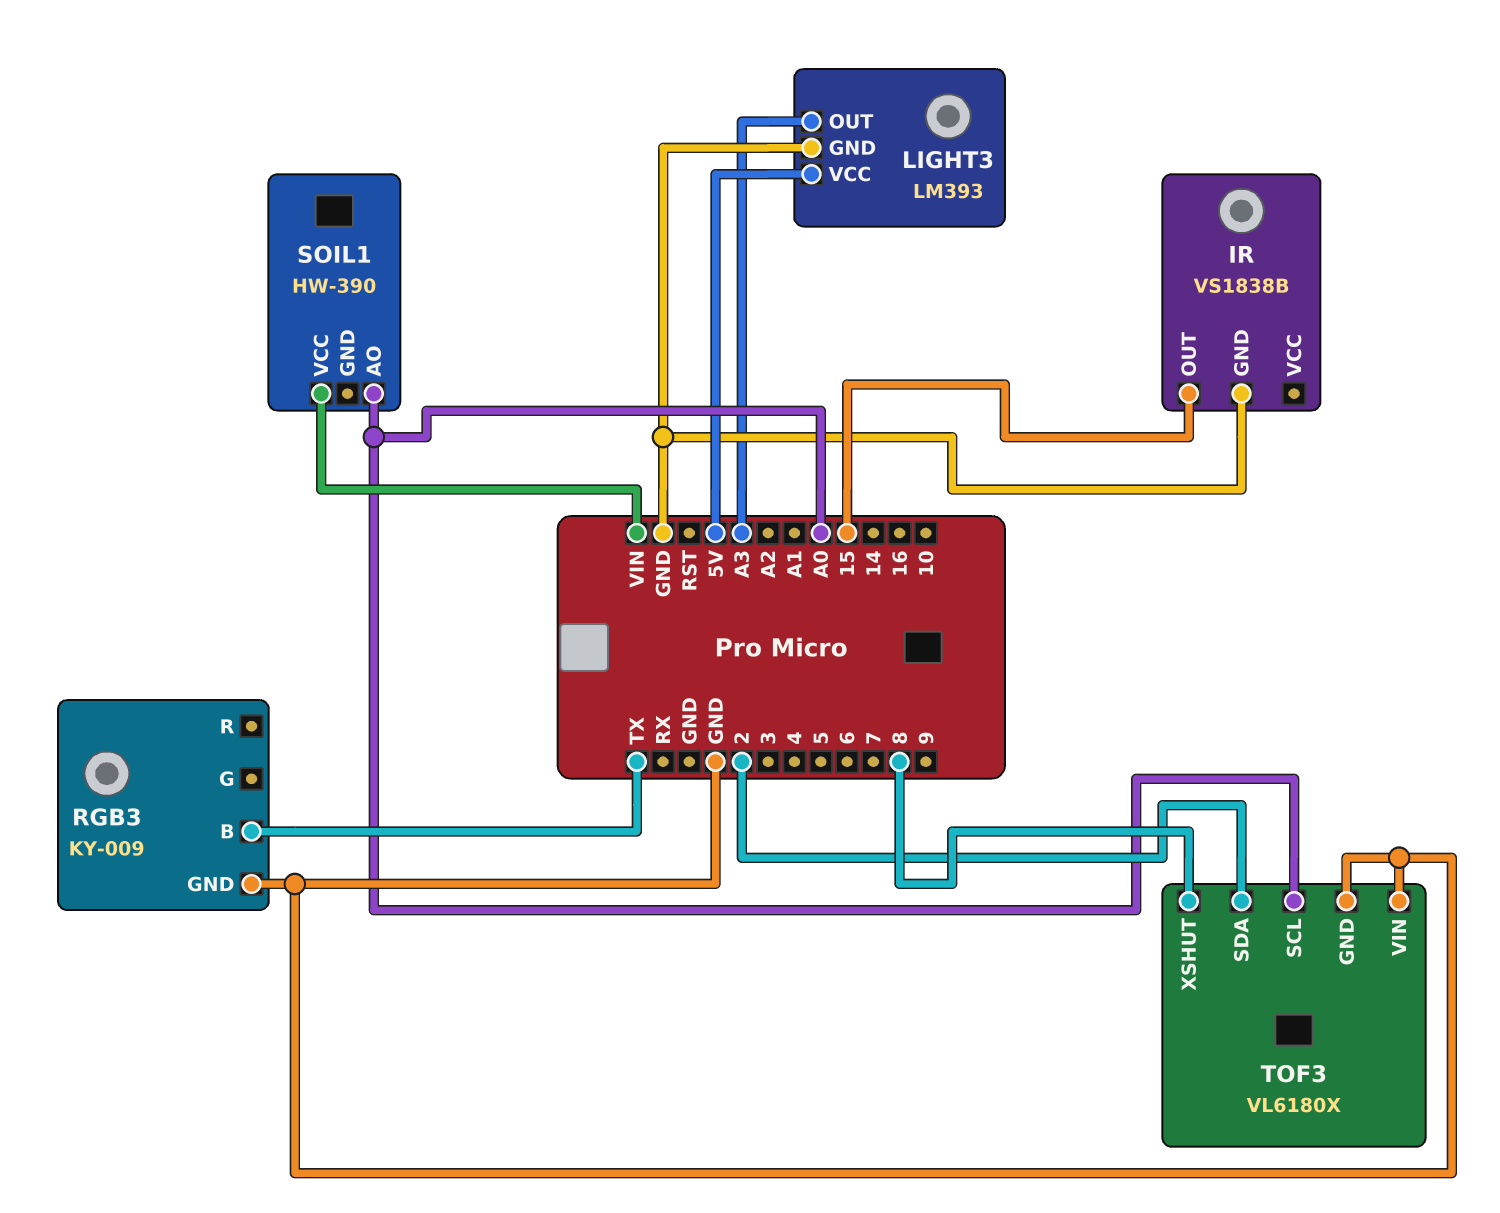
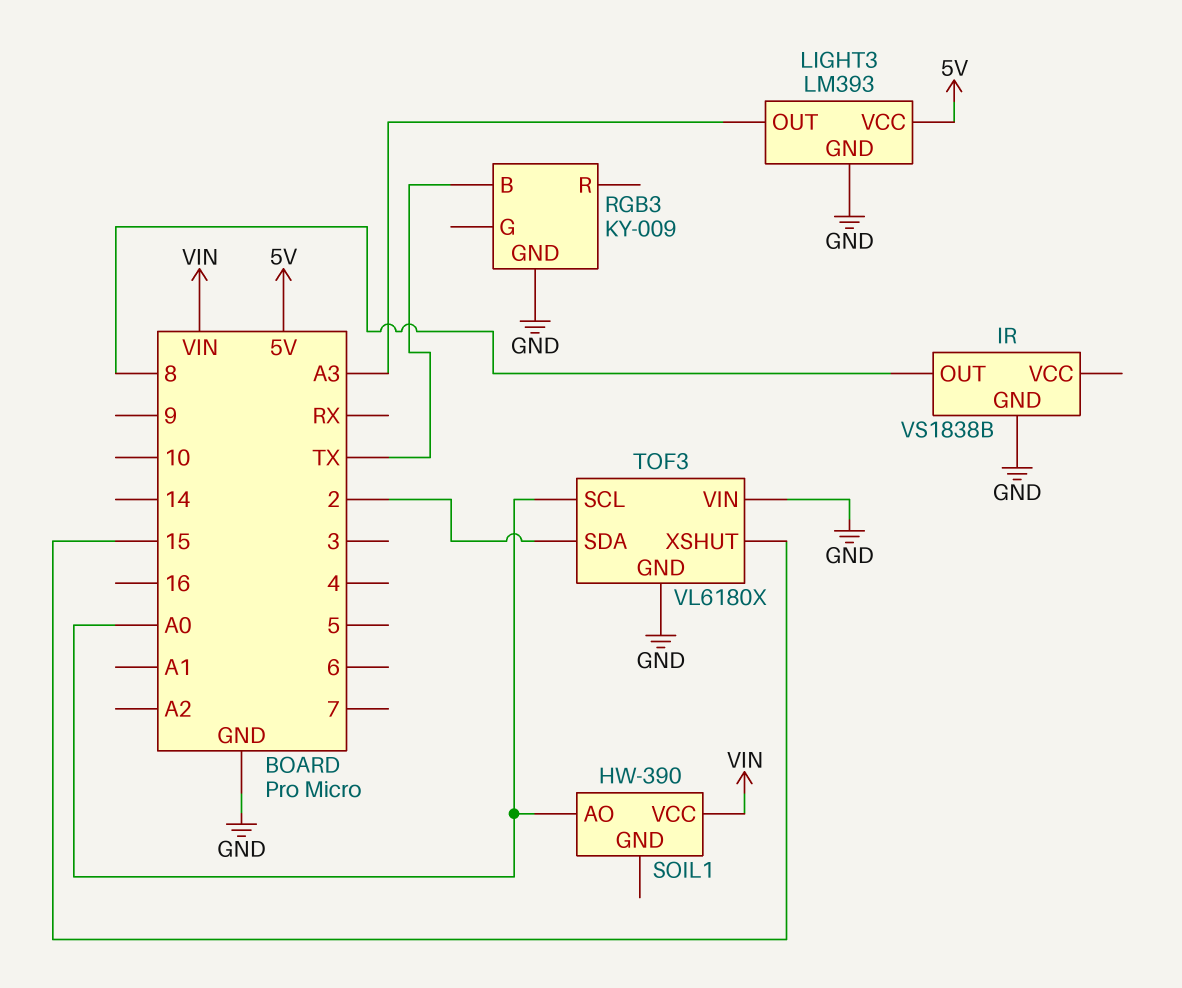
IR pin OUT: 15 -> 8
TOF3 pin XSHUT: 8 -> 15

